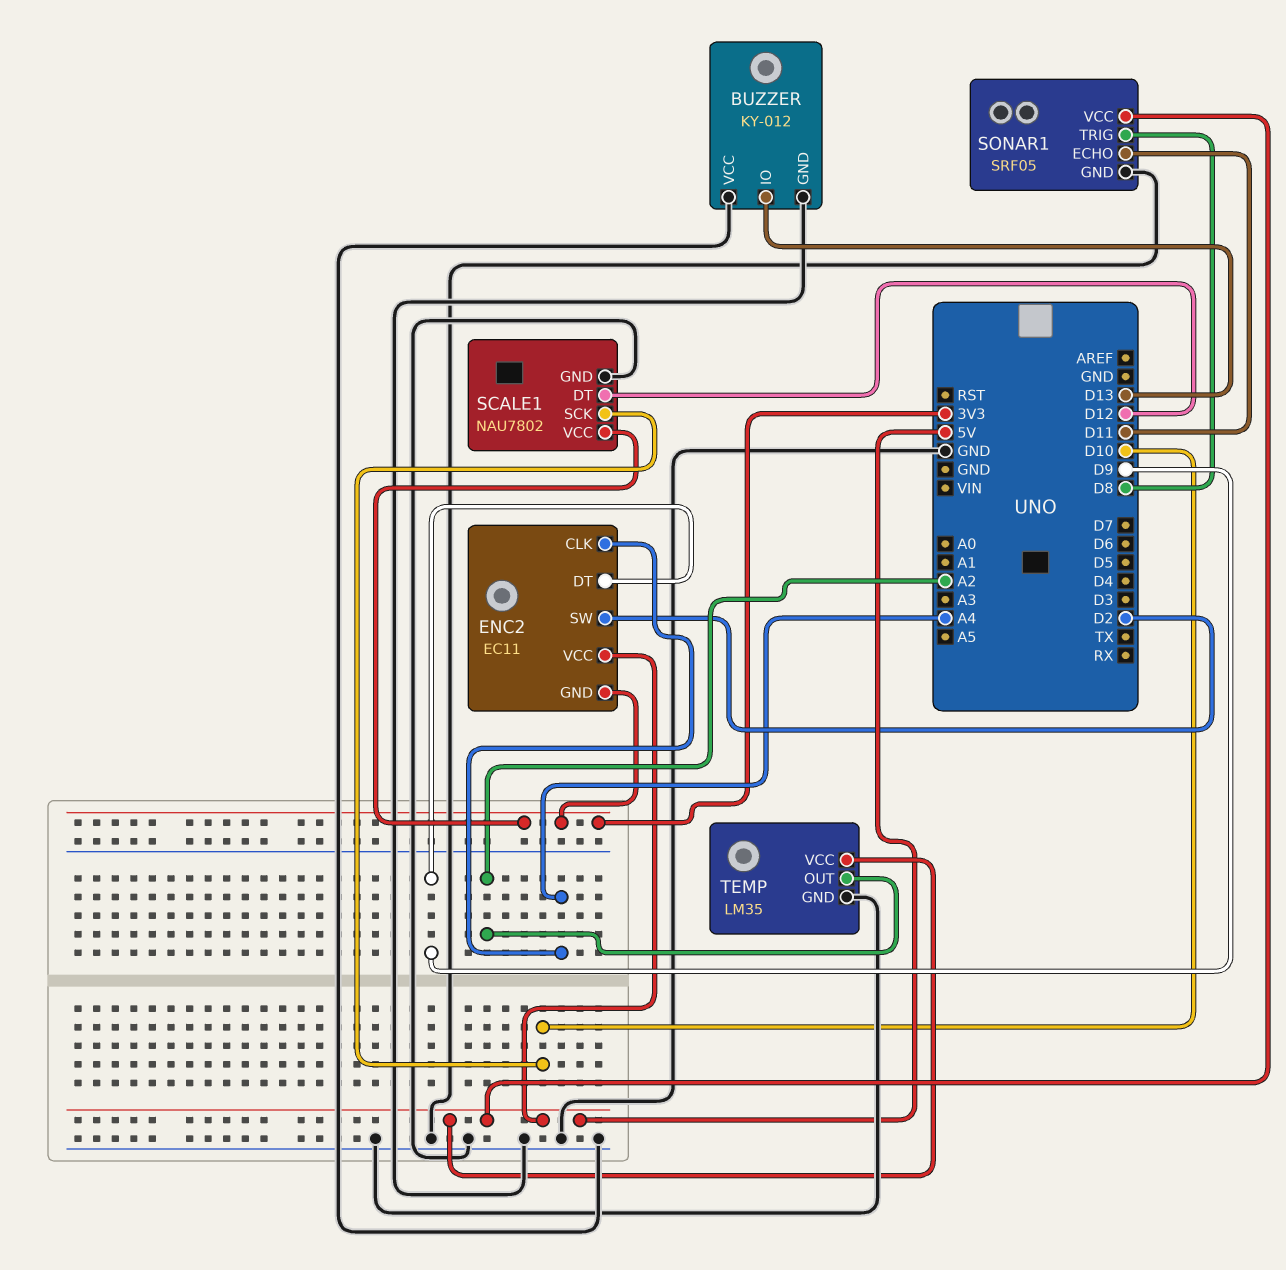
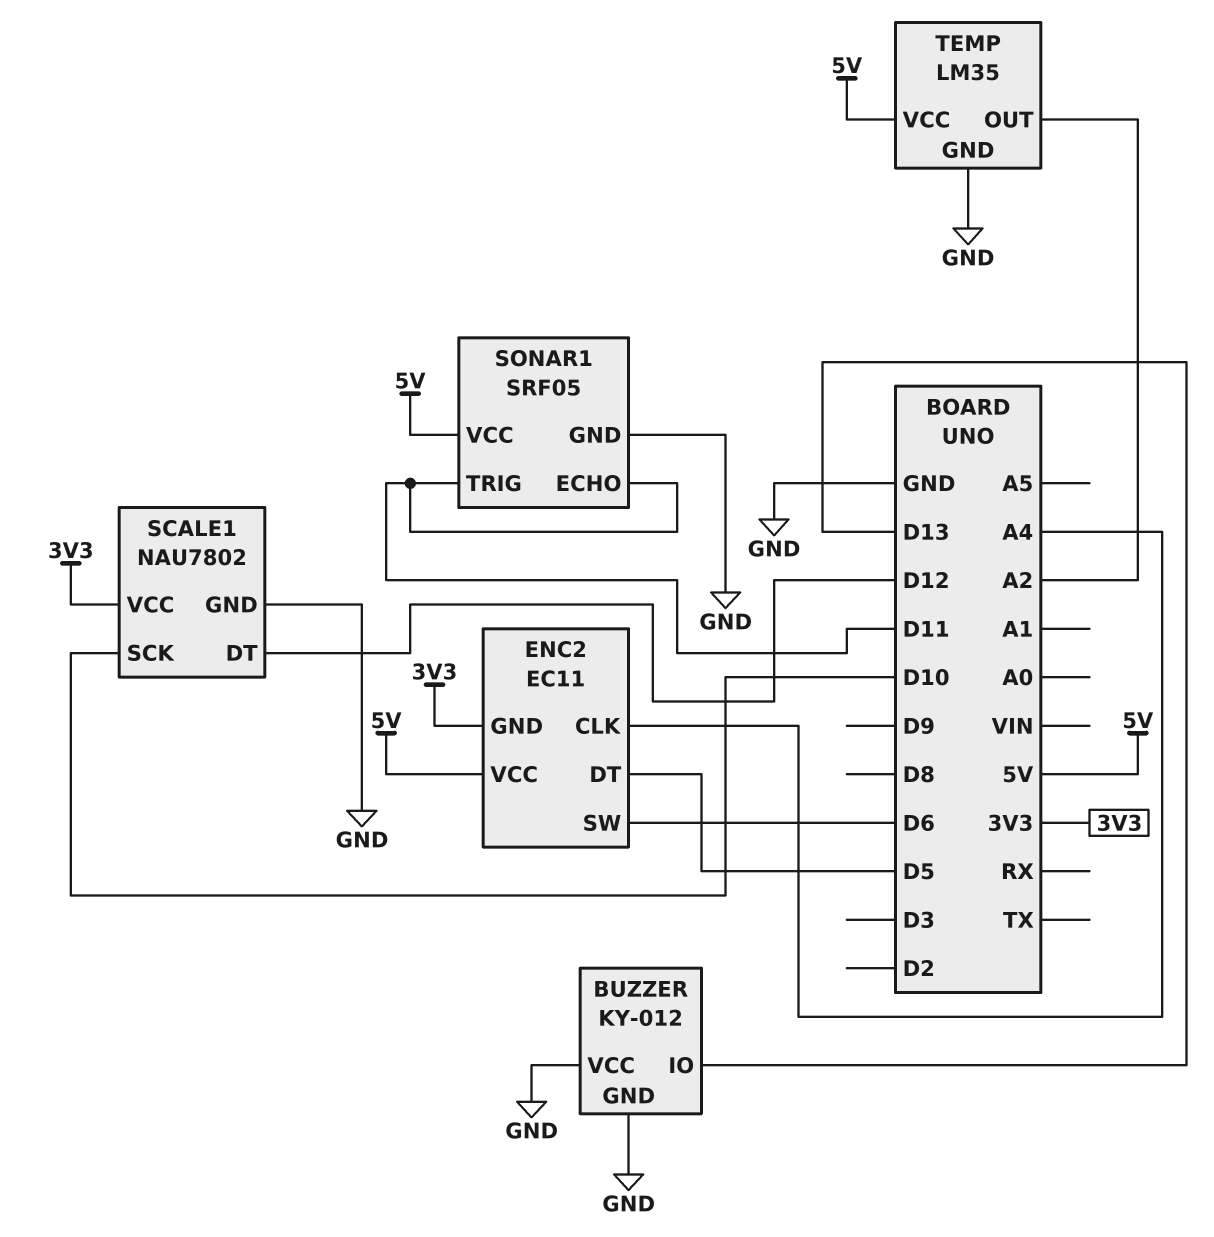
ENC2 pin DT: D9 -> D5
ENC2 pin SW: D2 -> D6
SONAR1 pin TRIG: D8 -> D11

